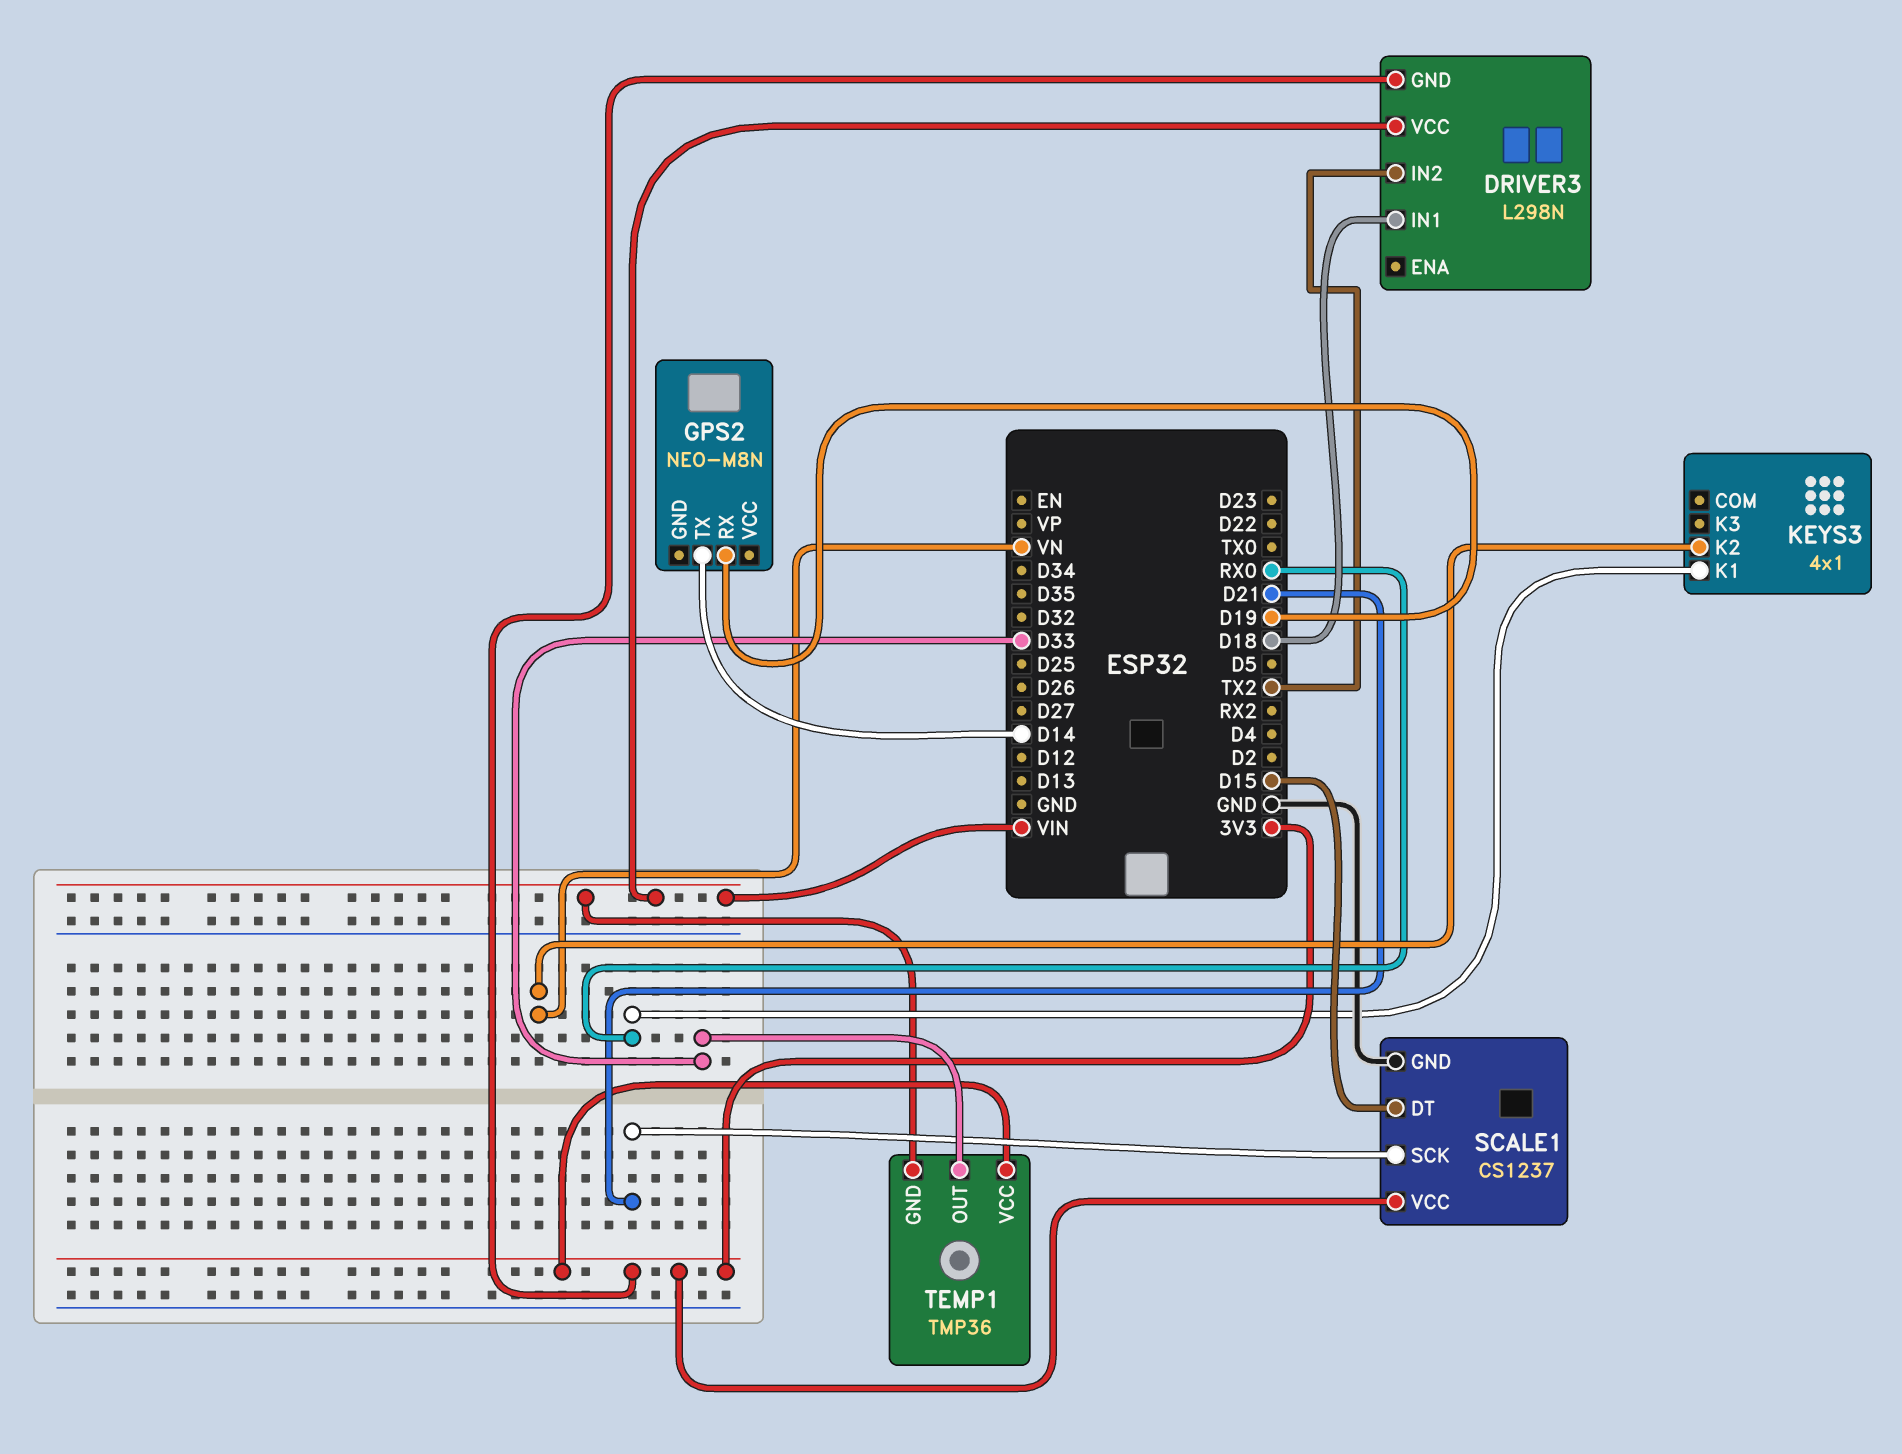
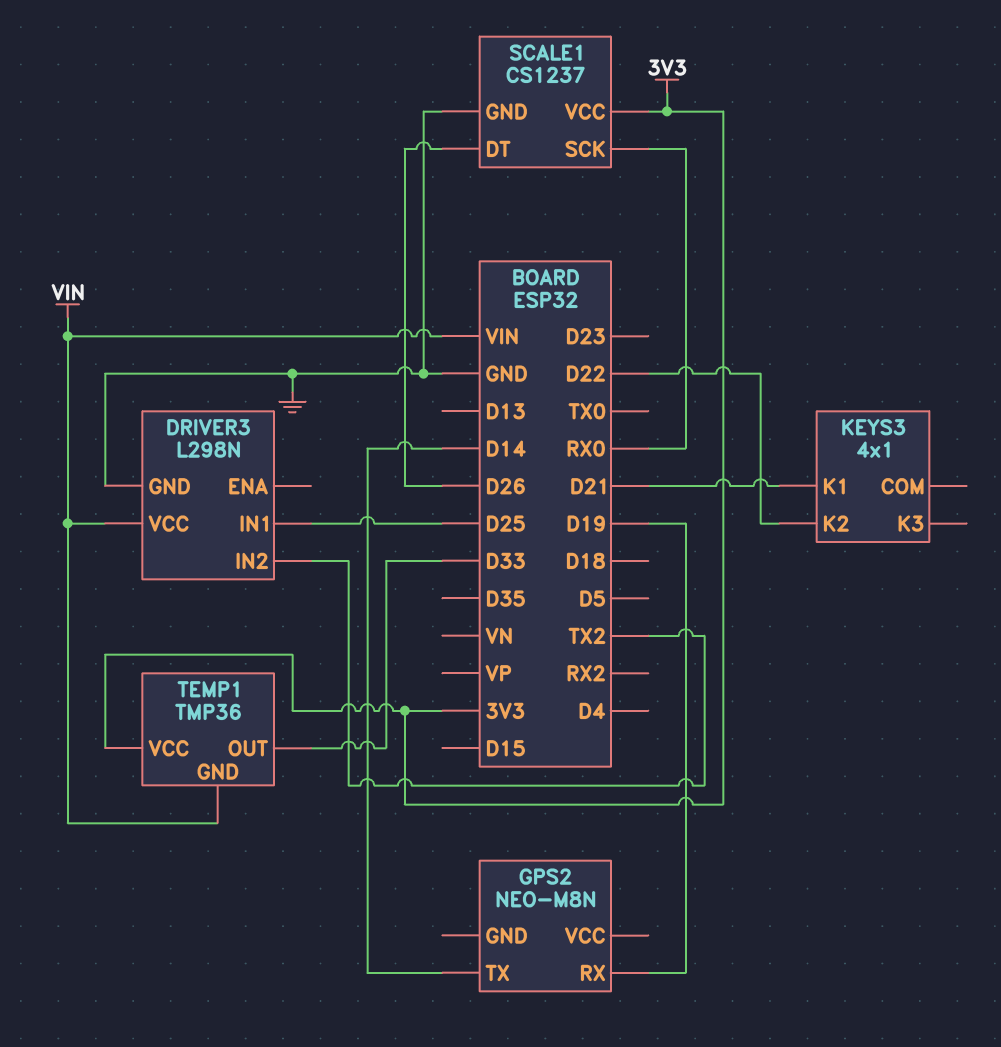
DRIVER3 pin GND: 3V3 -> GND
DRIVER3 pin IN1: D18 -> D25
KEYS3 pin K1: RX0 -> D21
KEYS3 pin K2: VN -> D22
SCALE1 pin DT: D15 -> D26
SCALE1 pin SCK: D21 -> RX0

